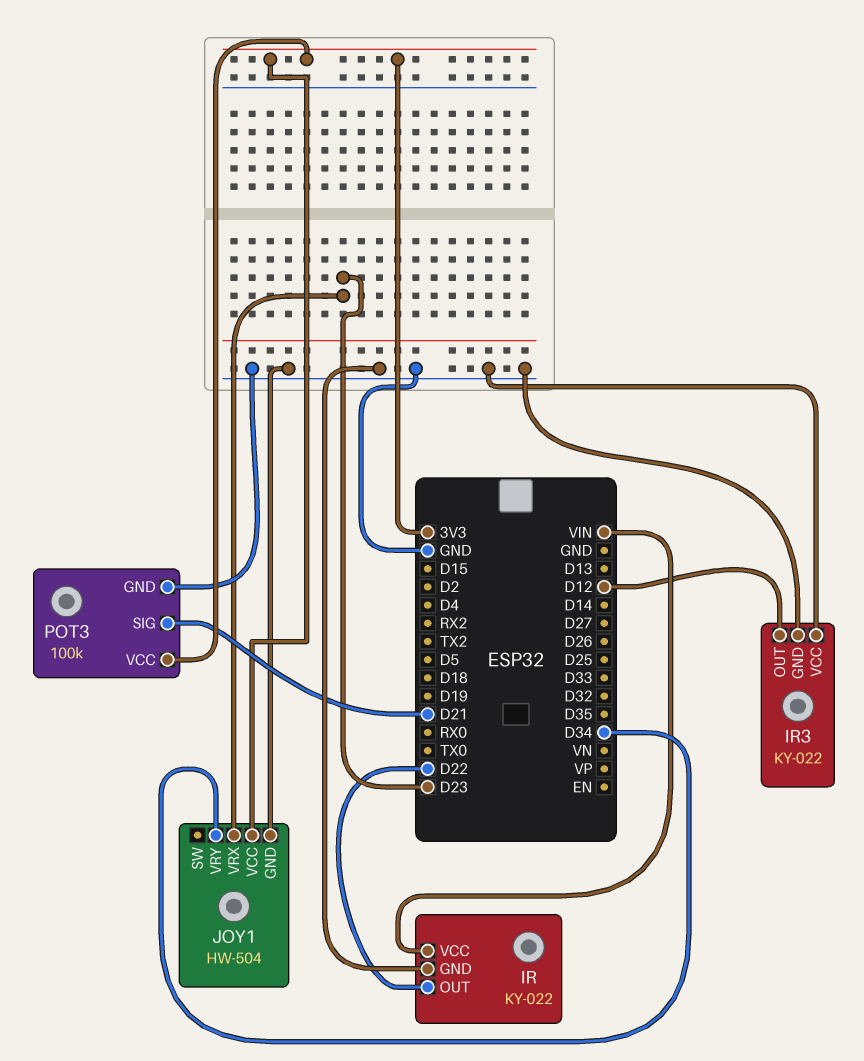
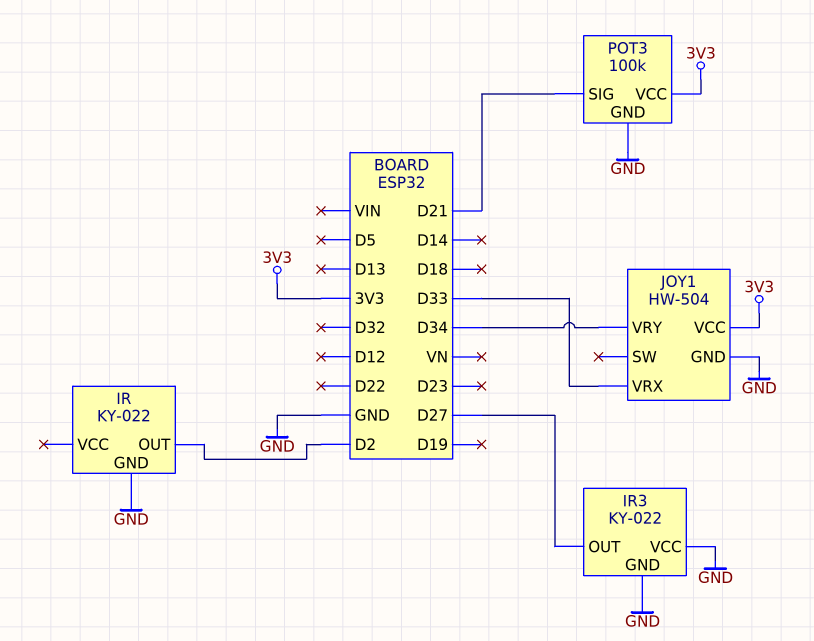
IR pin OUT: D22 -> D2
IR pin VCC: VIN -> none
IR3 pin OUT: D12 -> D27
JOY1 pin VRX: D23 -> D33

